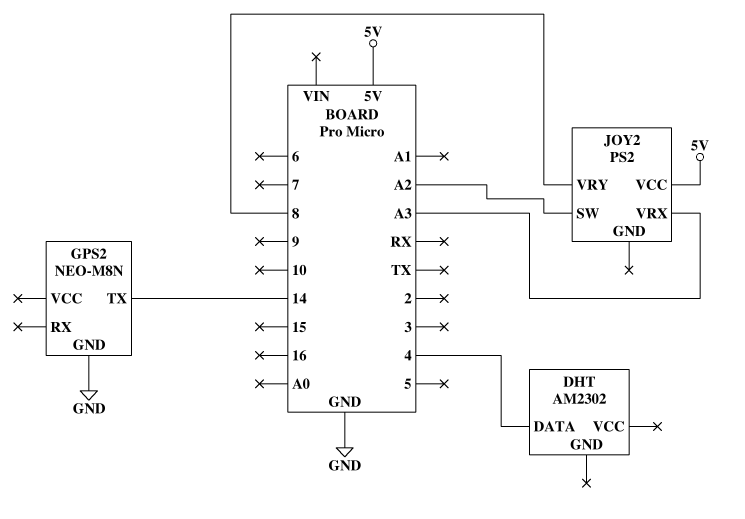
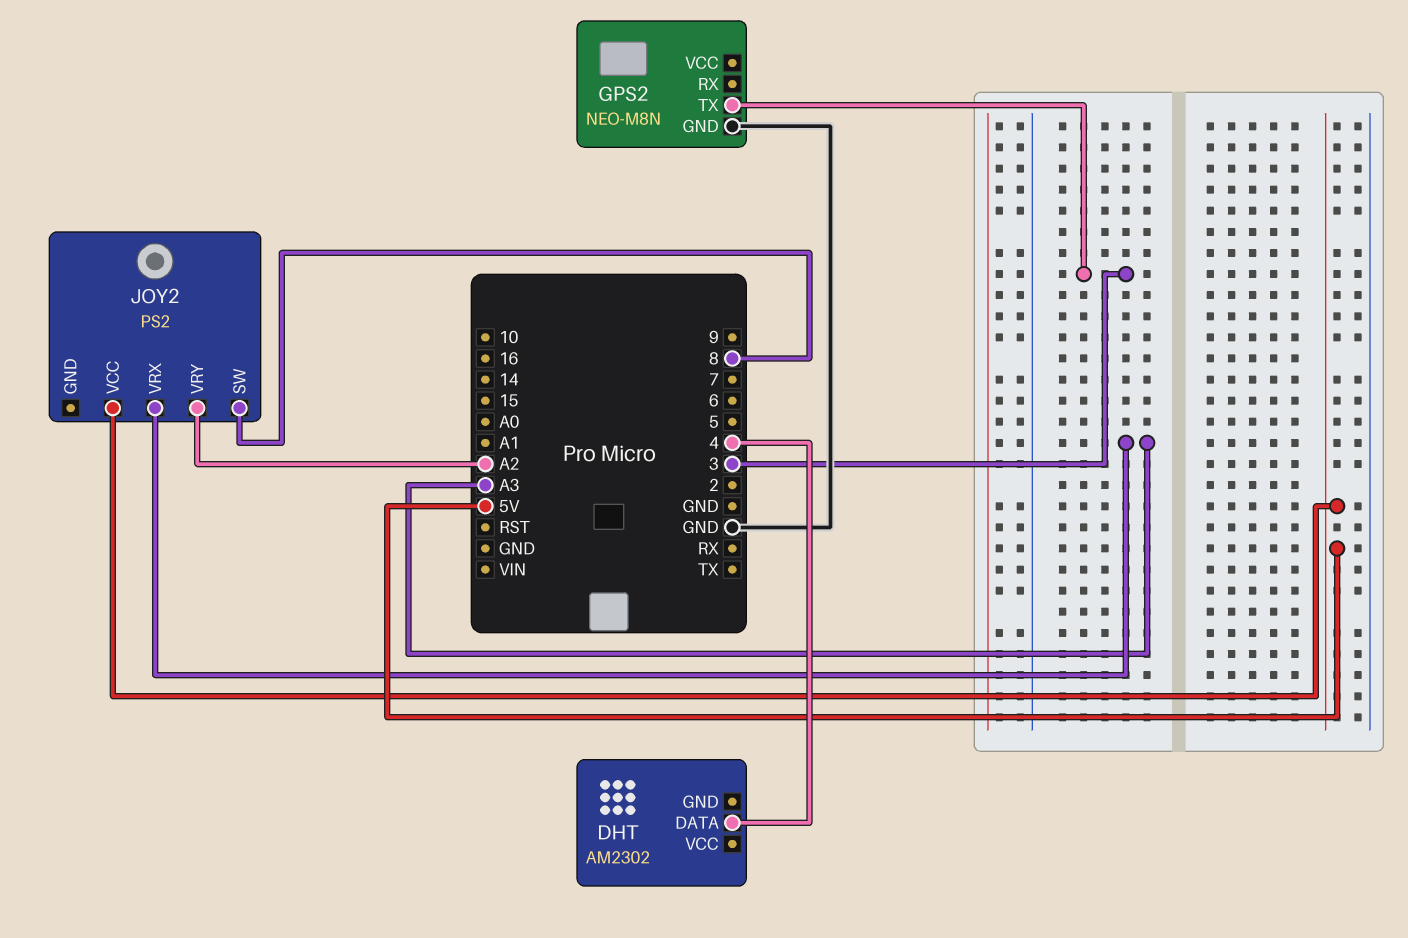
GPS2 pin TX: 14 -> 3
JOY2 pin SW: A2 -> 8
JOY2 pin VRY: 8 -> A2

